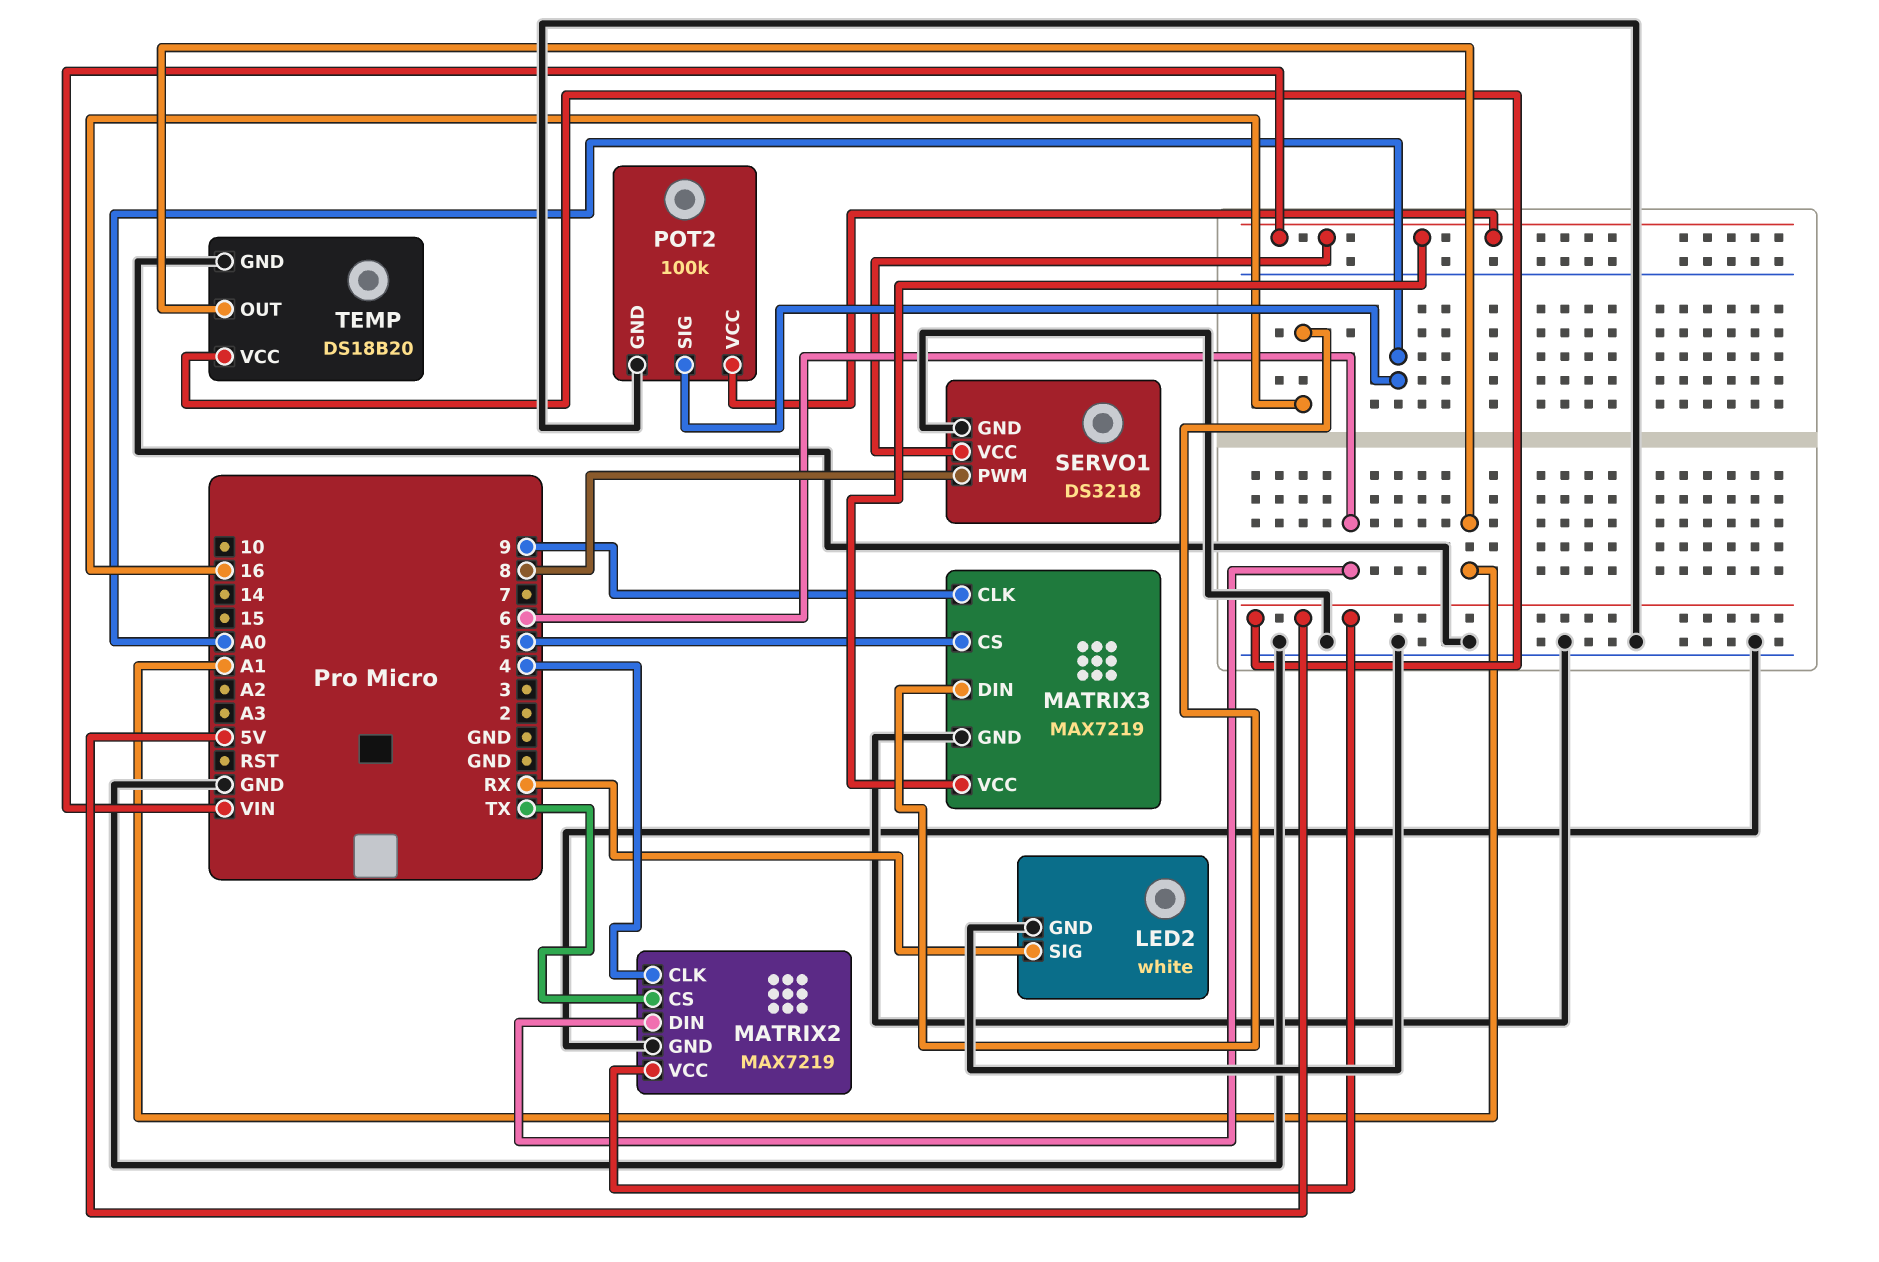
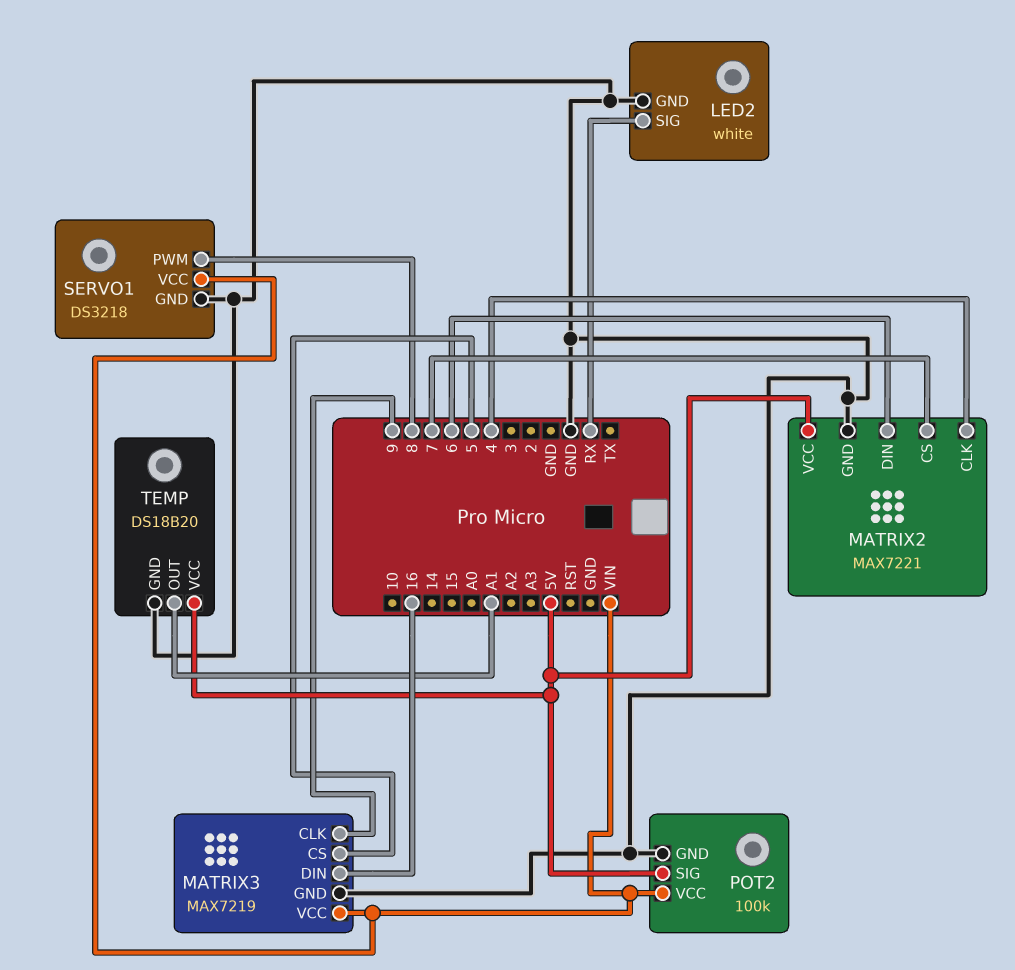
MATRIX2: MAX7219 -> MAX7221
MATRIX2 pin CS: TX -> 7
POT2 pin SIG: A0 -> 5V

